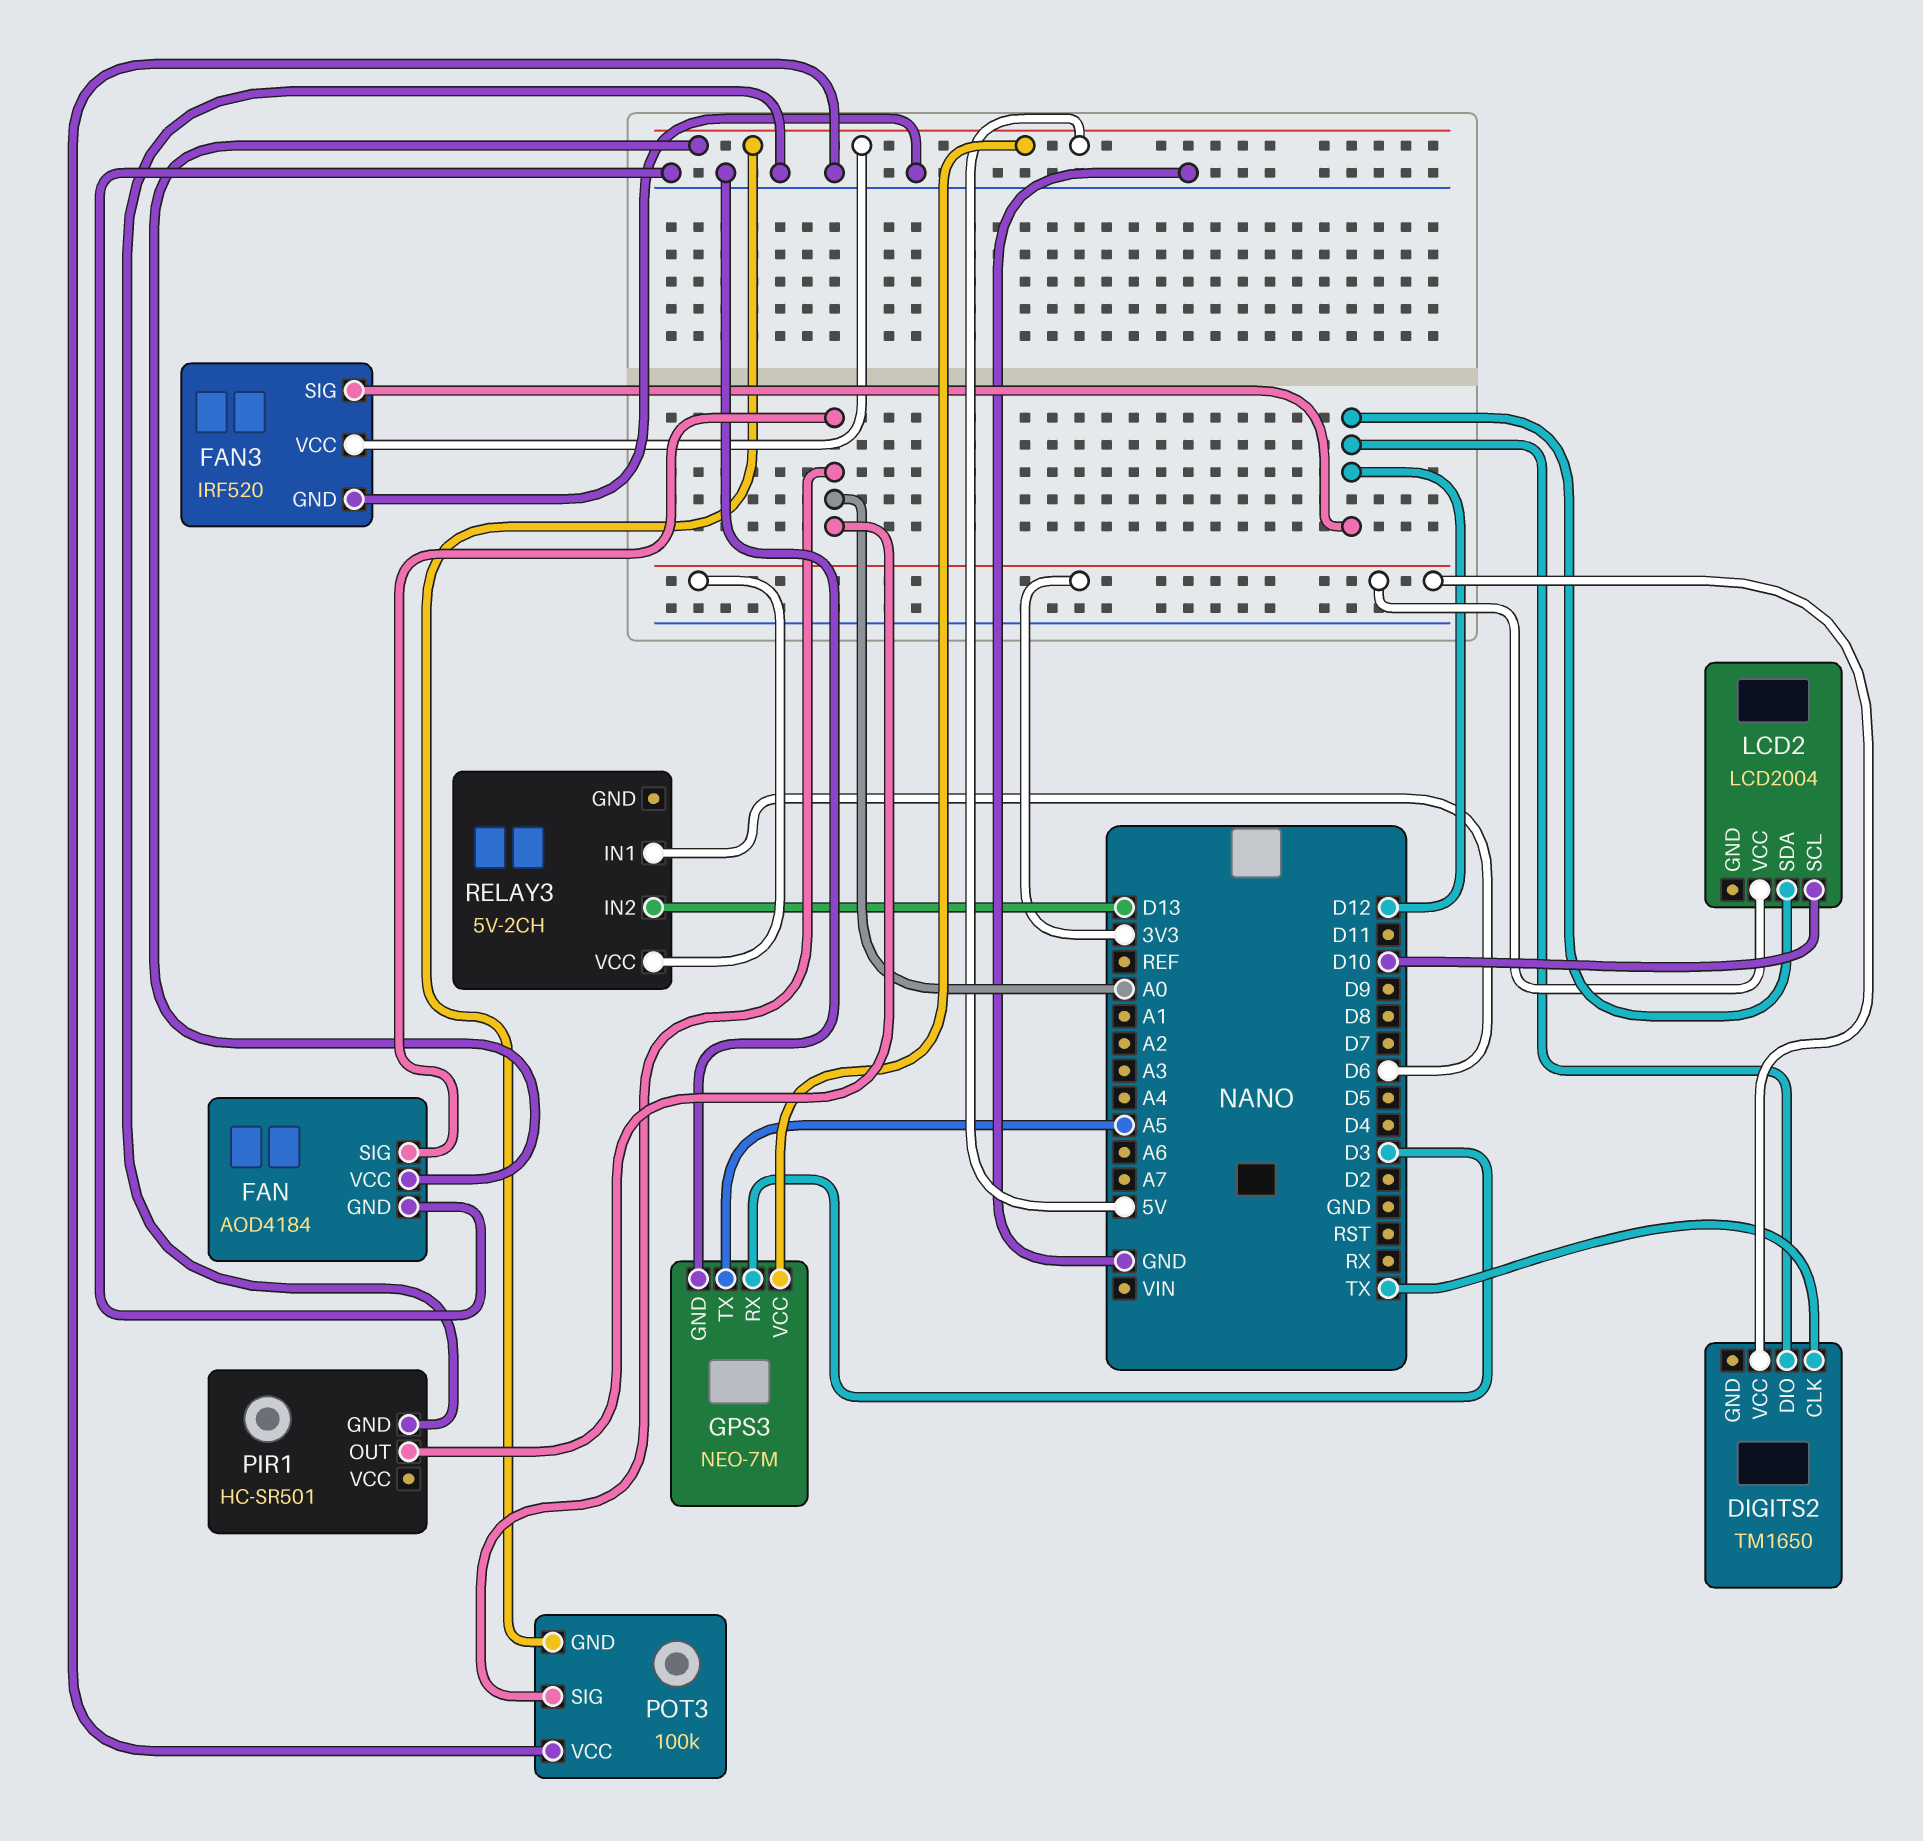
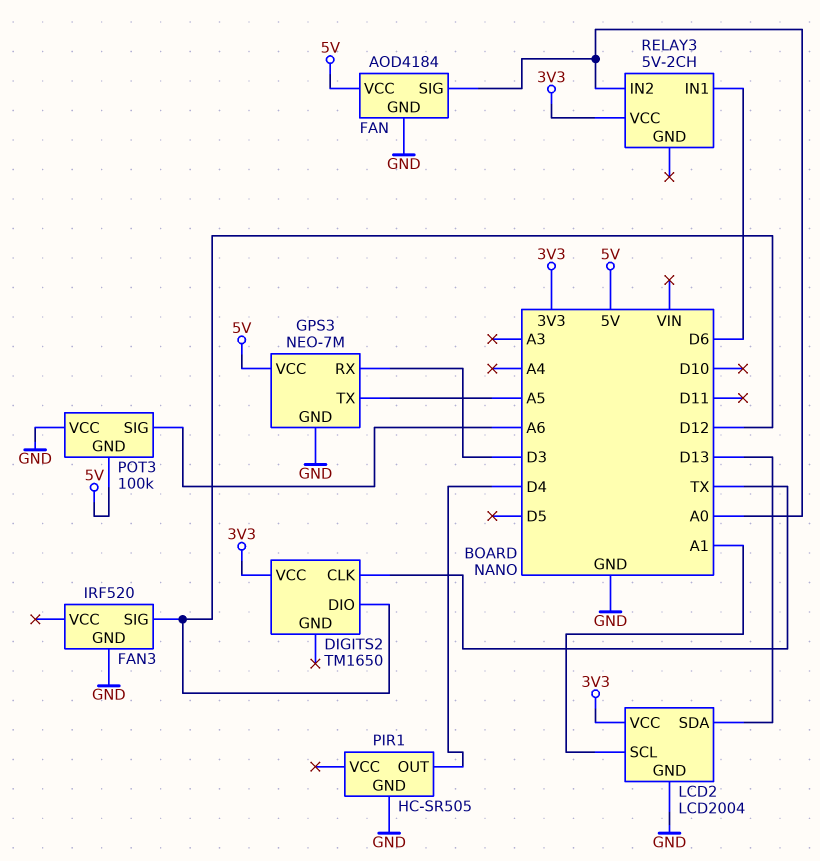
FAN3 pin VCC: 5V -> none
LCD2 pin GND: none -> GND
LCD2 pin SCL: D10 -> A1
LCD2 pin SDA: D12 -> D13
PIR1: HC-SR501 -> HC-SR505
PIR1 pin OUT: A0 -> D4
POT3 pin SIG: A0 -> A6
RELAY3 pin IN2: D13 -> A0

